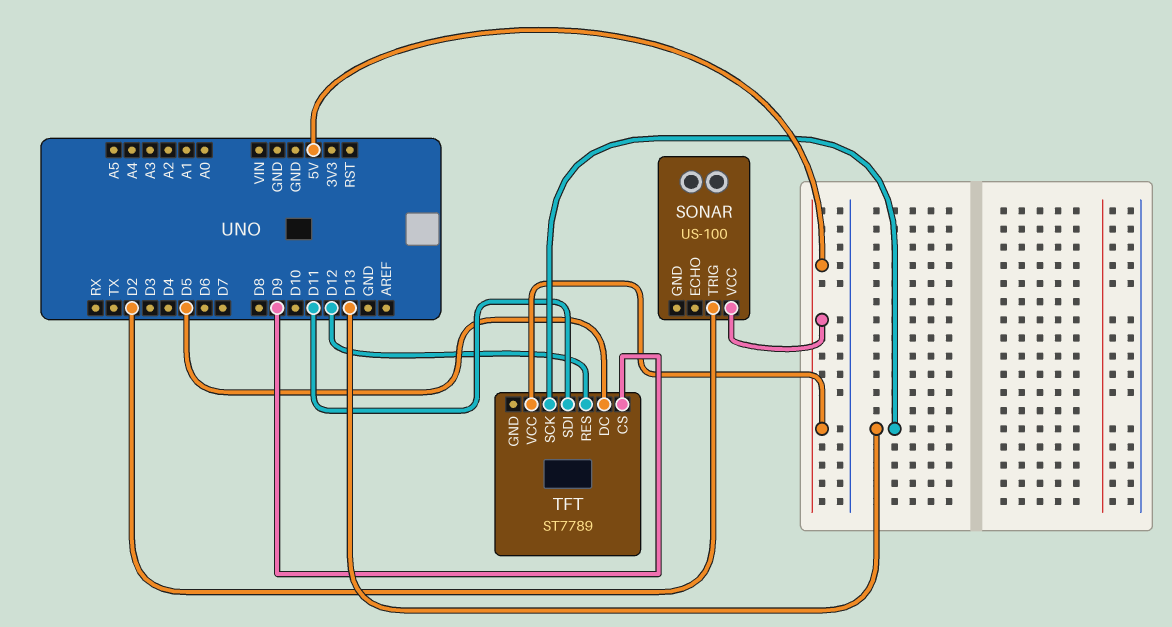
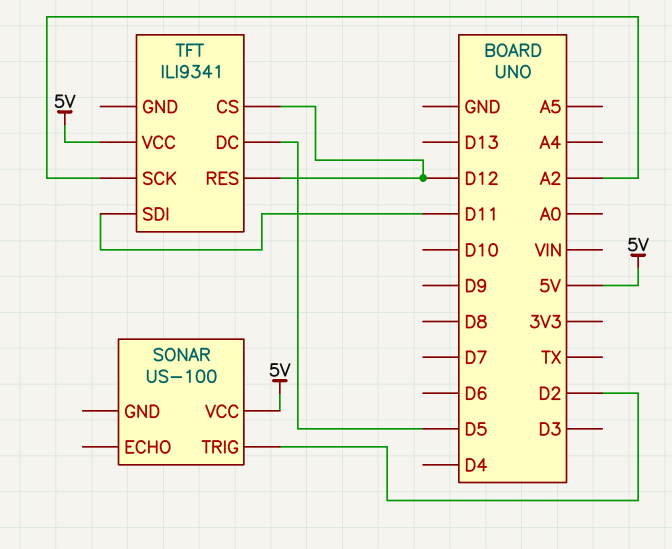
TFT: ST7789 -> ILI9341
TFT pin CS: D9 -> D12
TFT pin SCK: D13 -> A2

